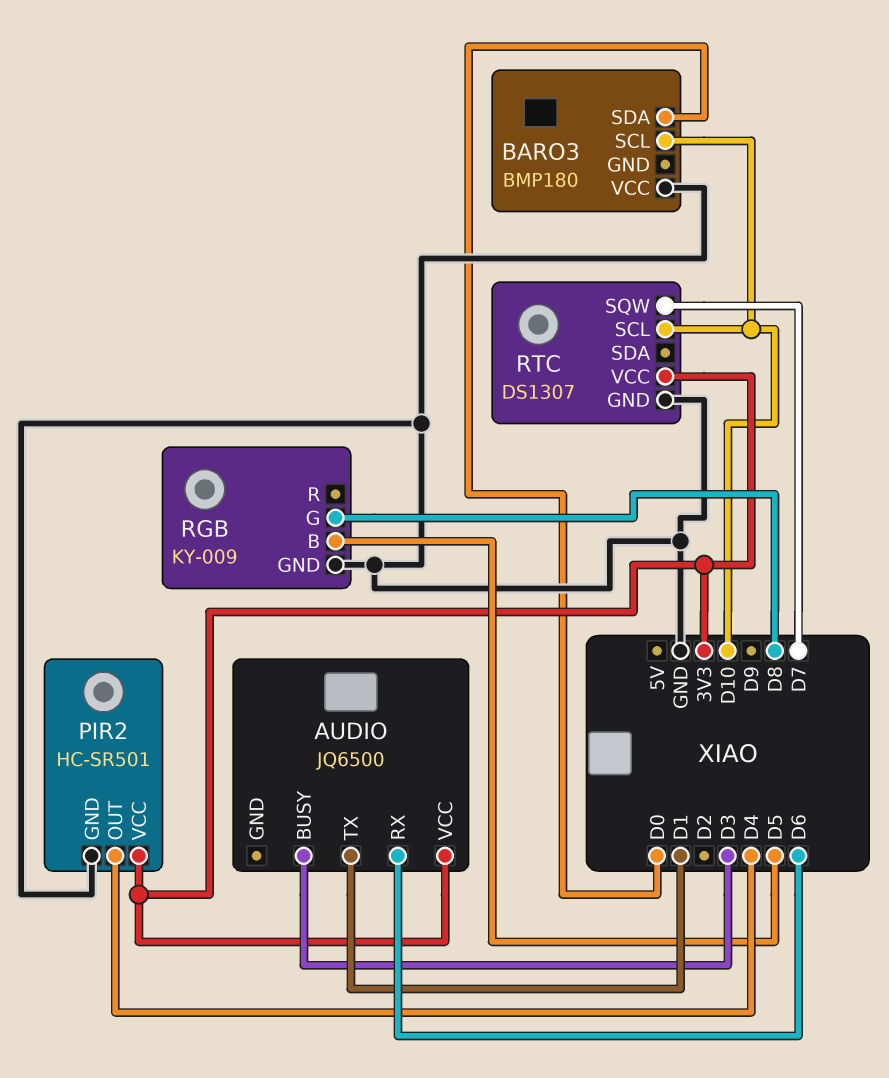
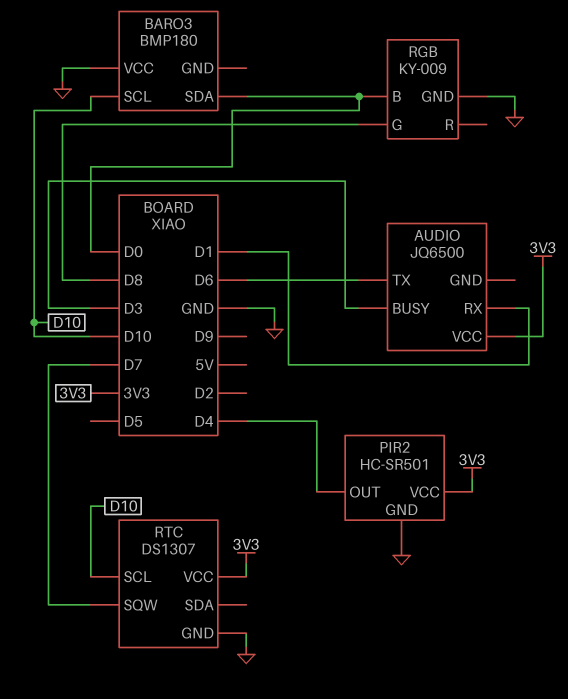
AUDIO pin RX: D6 -> D1
AUDIO pin TX: D1 -> D6
RGB pin B: D5 -> D0

